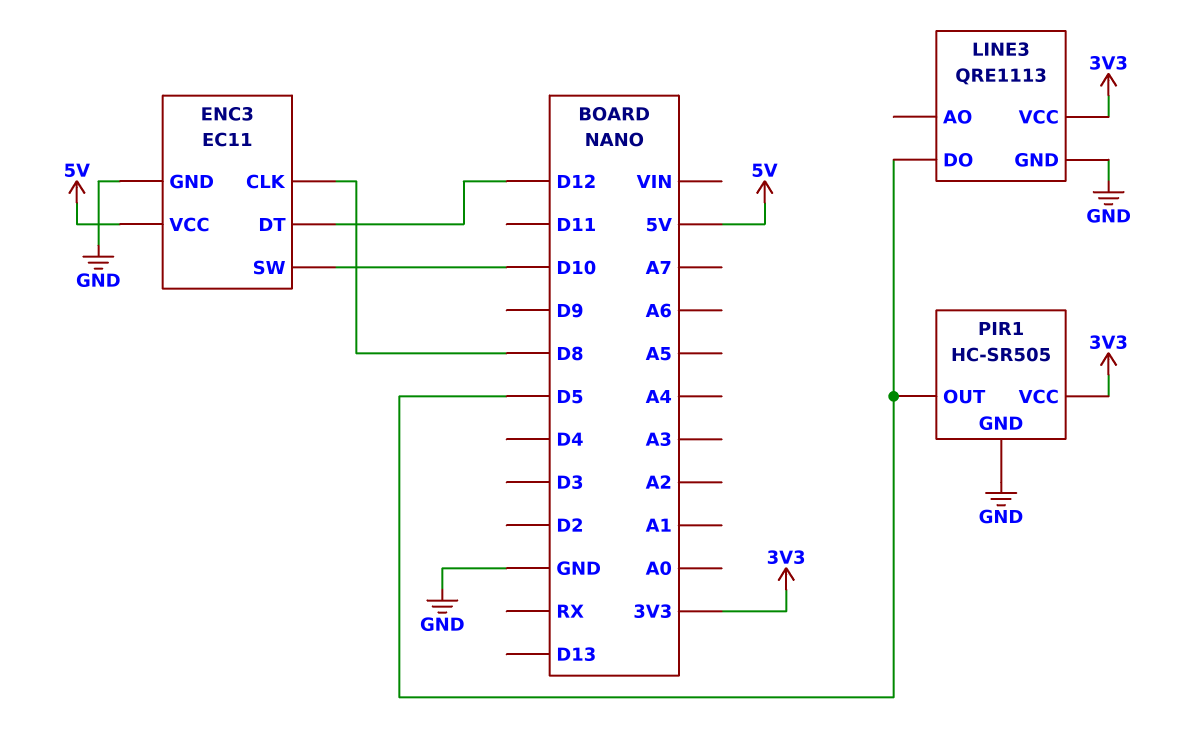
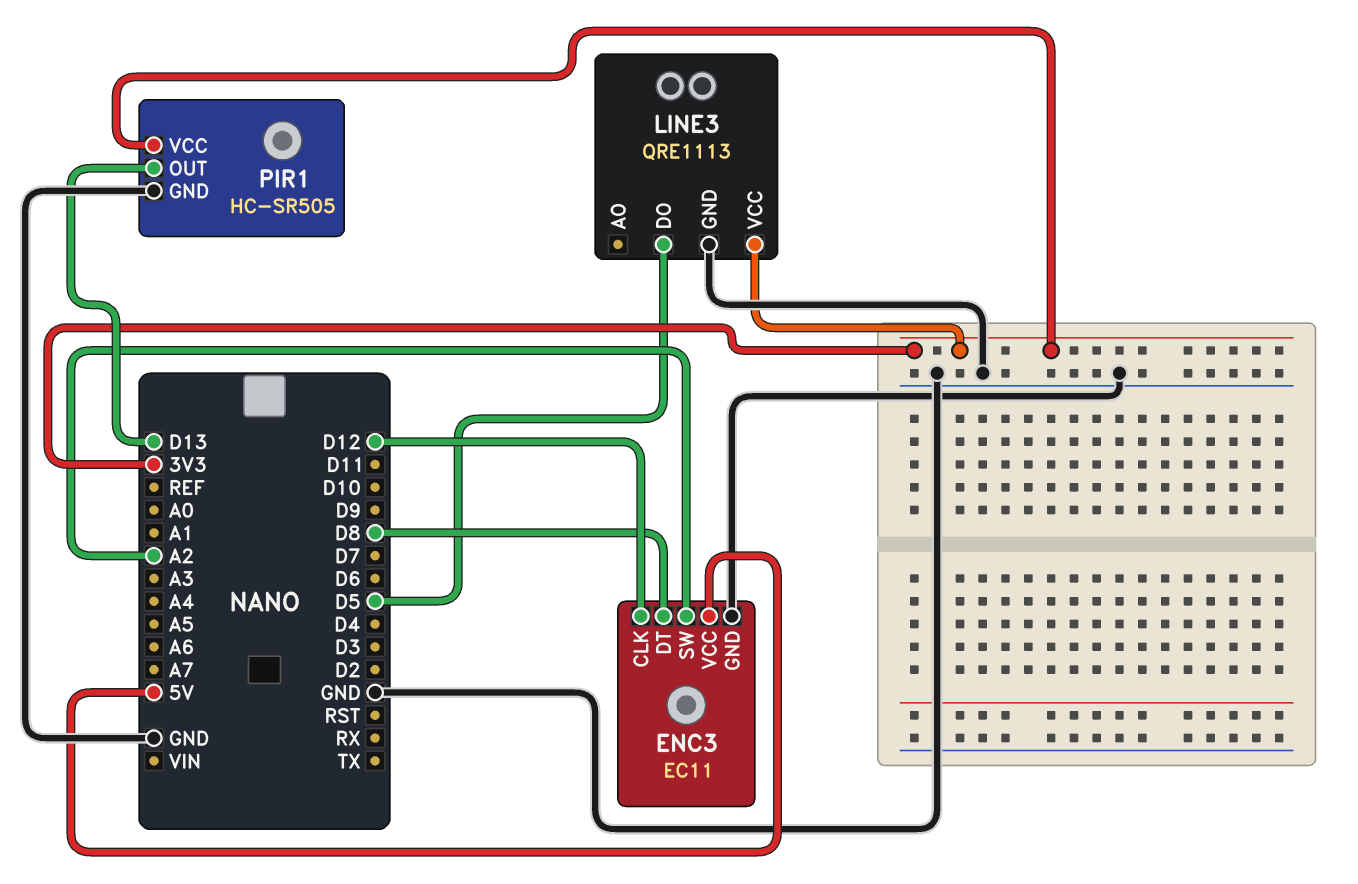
ENC3 pin CLK: D8 -> D12
ENC3 pin DT: D12 -> D8
ENC3 pin SW: D10 -> A2
PIR1 pin OUT: D5 -> D13

